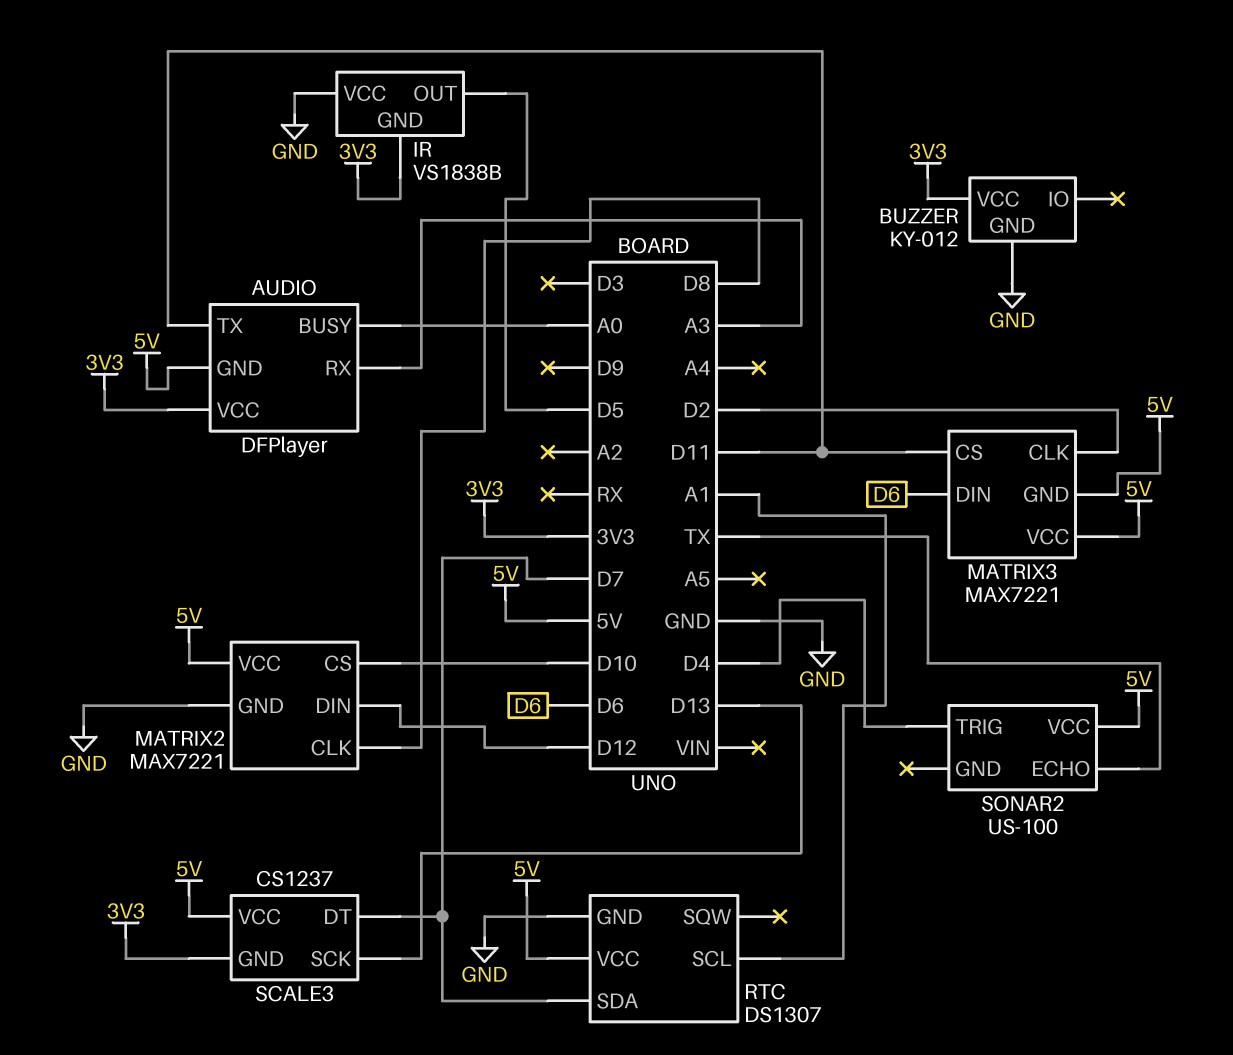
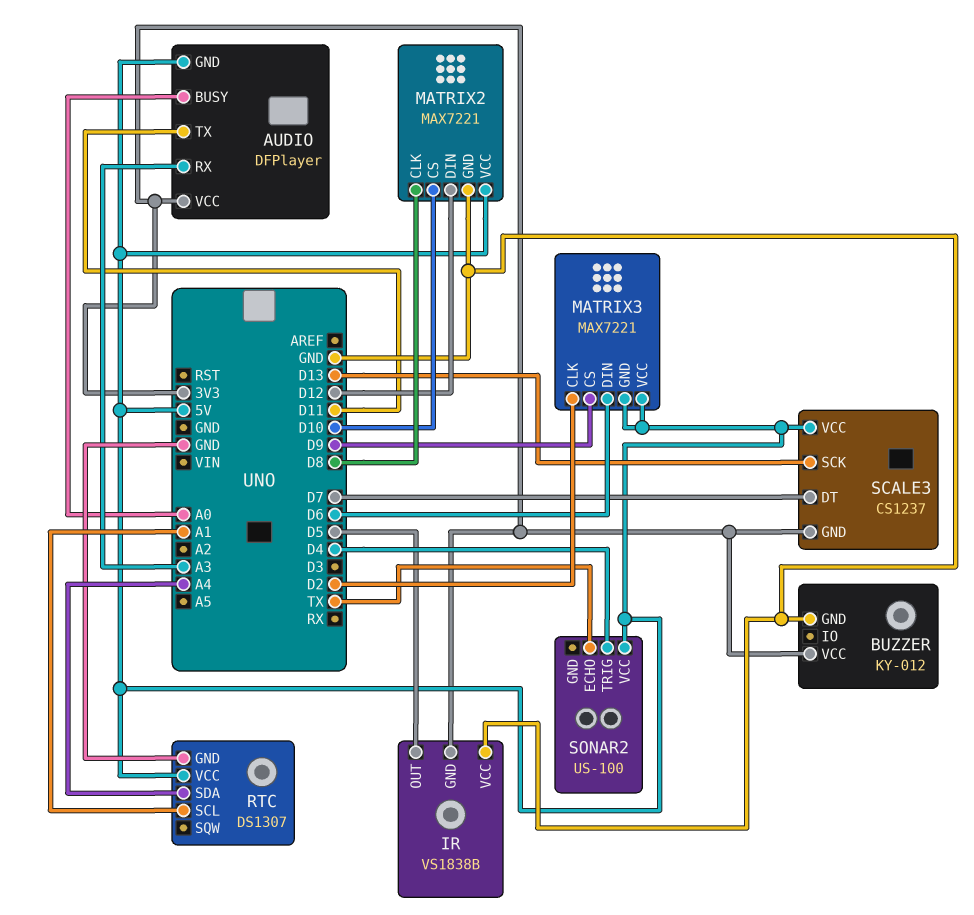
MATRIX3 pin CS: D11 -> D9
RTC pin SDA: D7 -> A4

